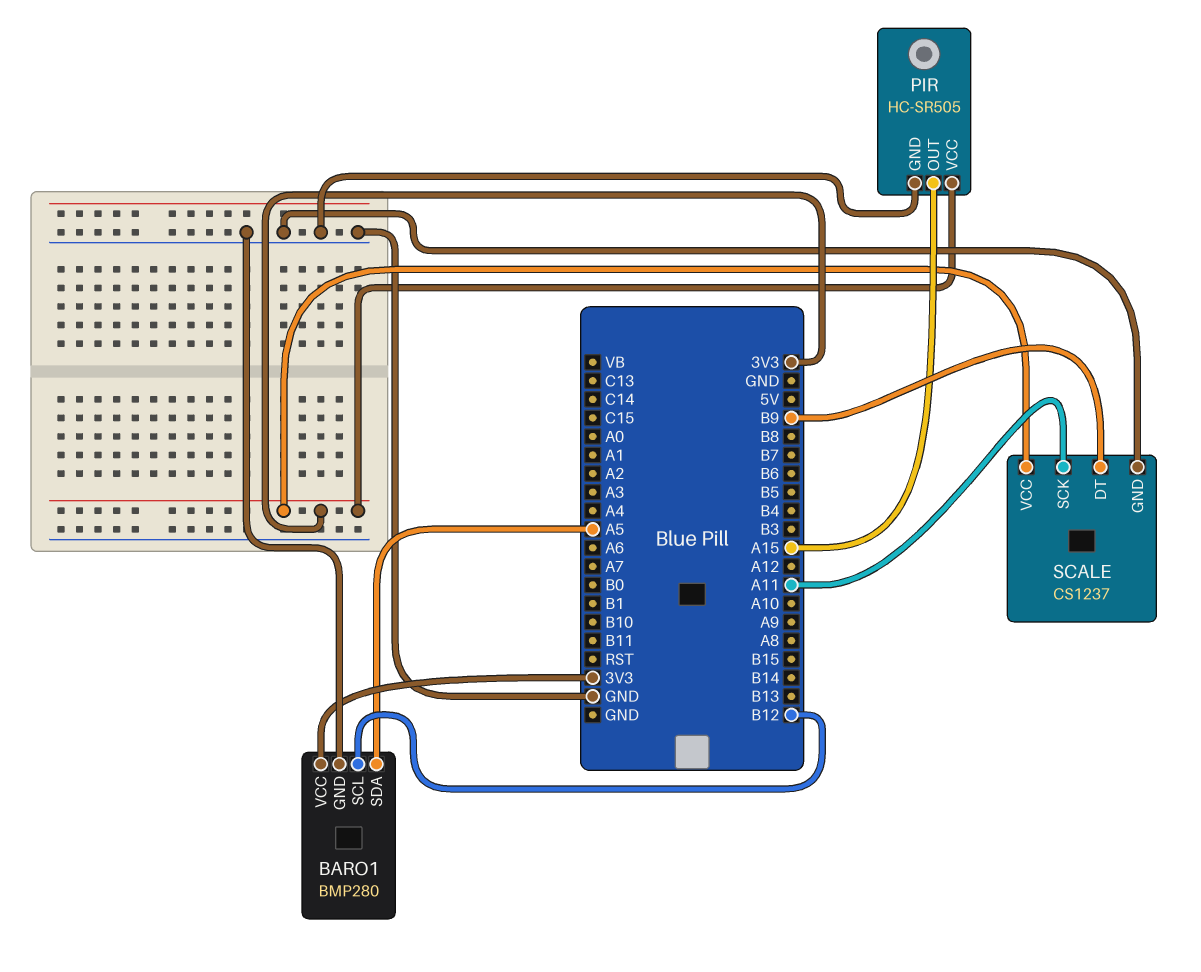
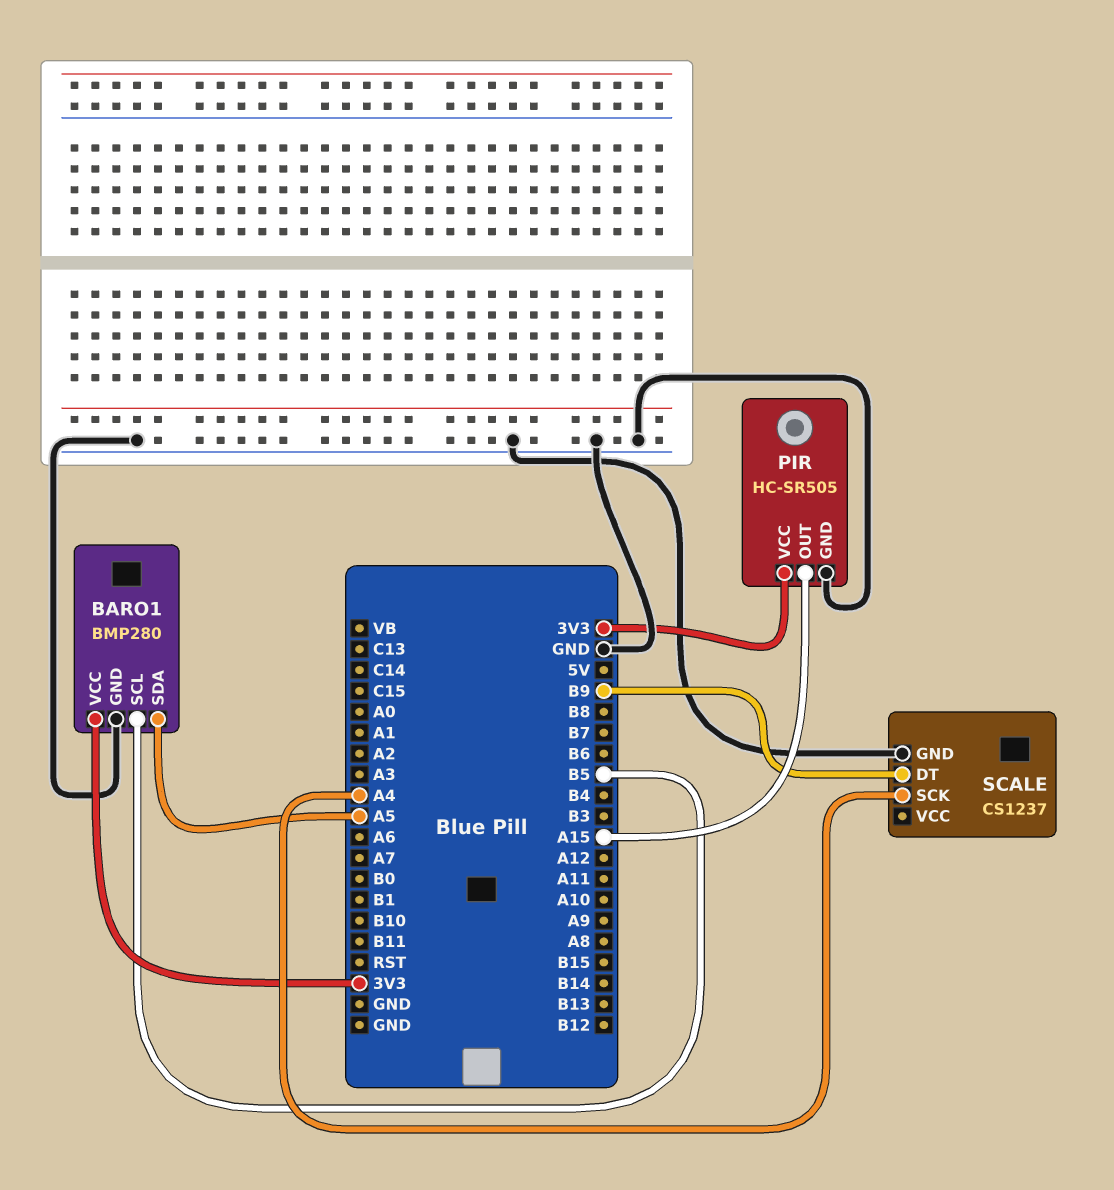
BARO1 pin SCL: B12 -> B5
SCALE pin SCK: A11 -> A4
SCALE pin VCC: 3V3 -> none

